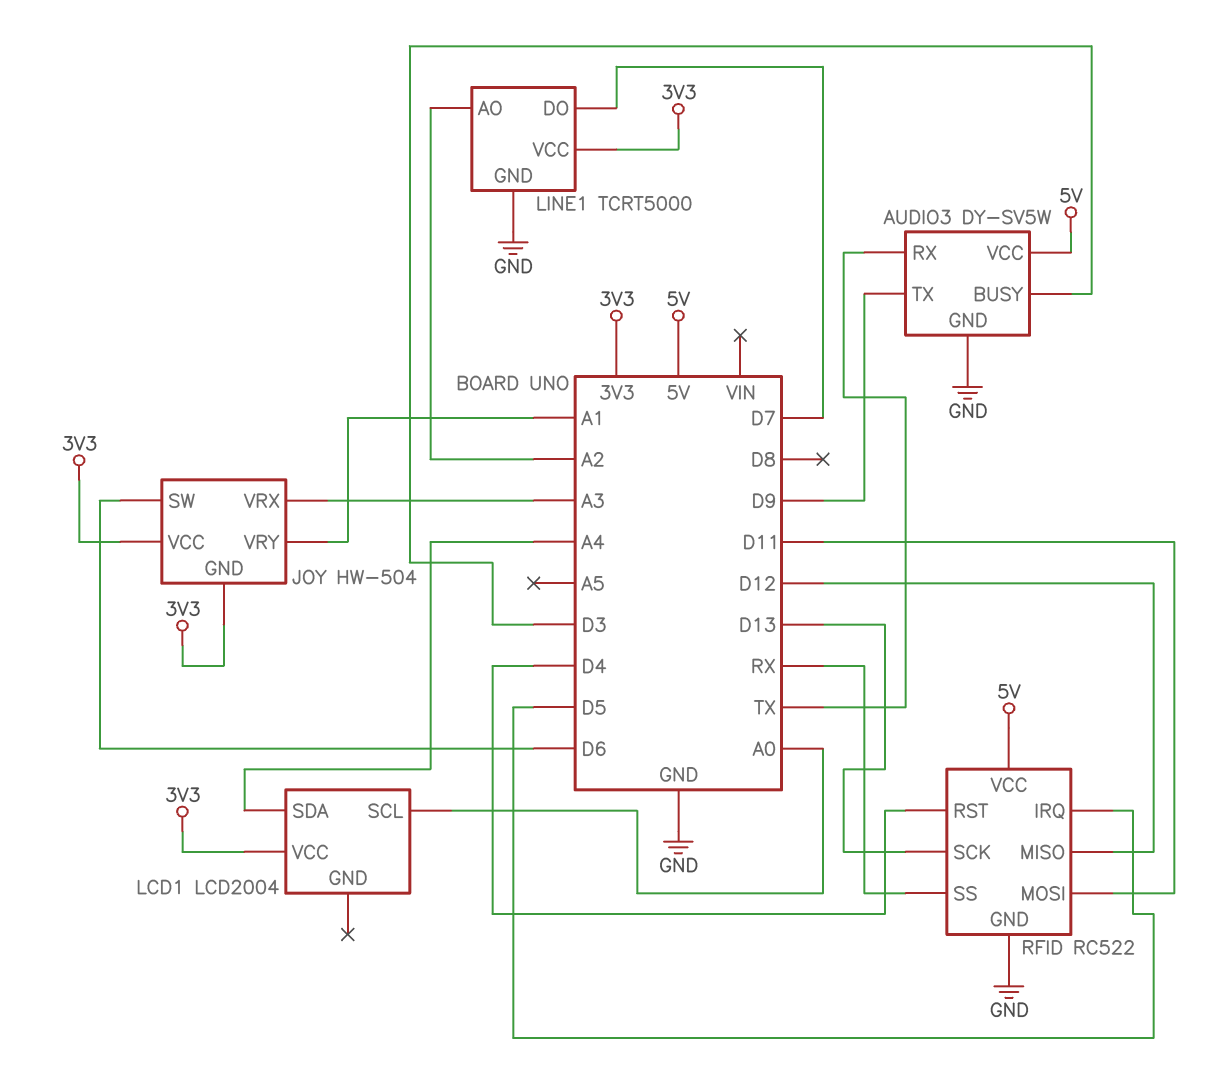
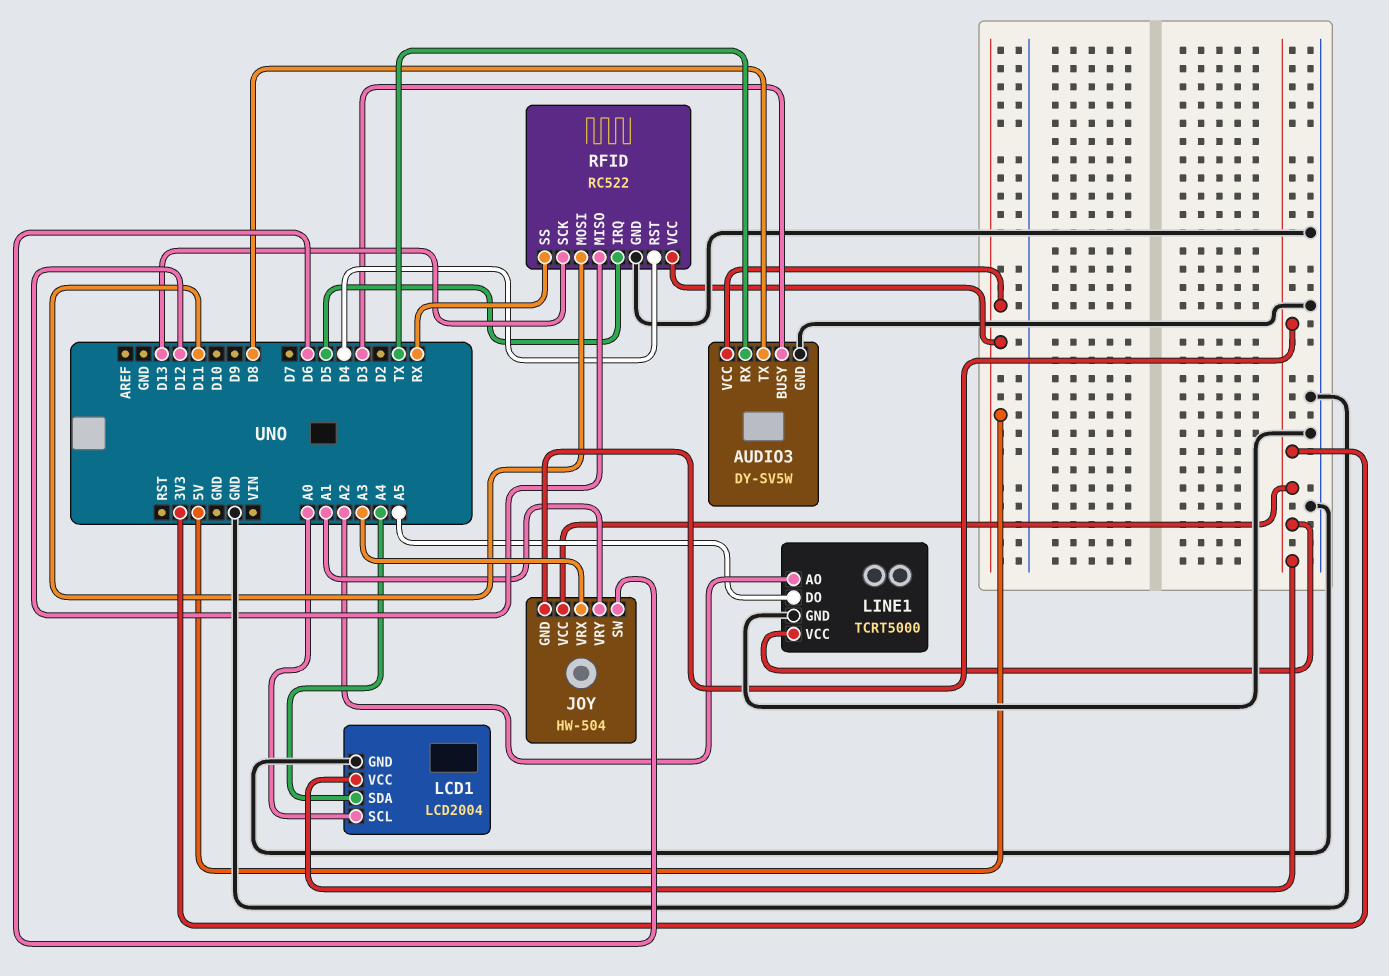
AUDIO3 pin TX: D9 -> D8
LCD1 pin GND: none -> GND
LINE1 pin DO: D7 -> A5

